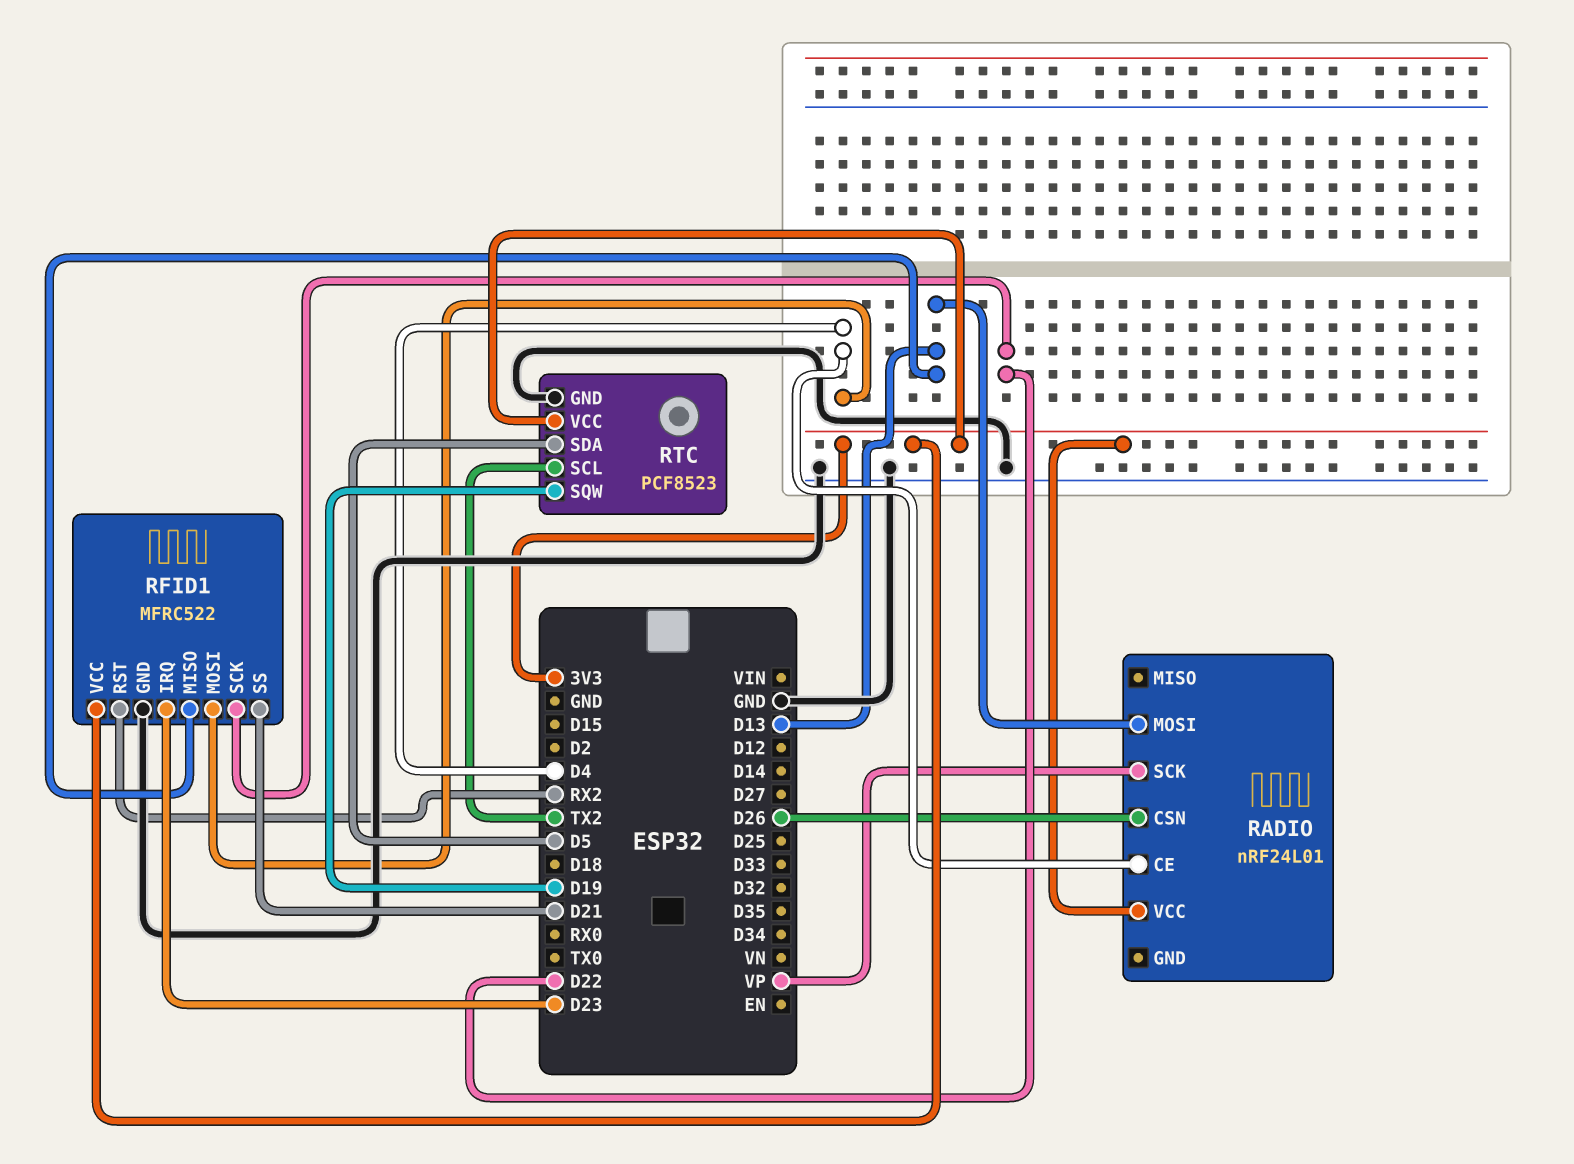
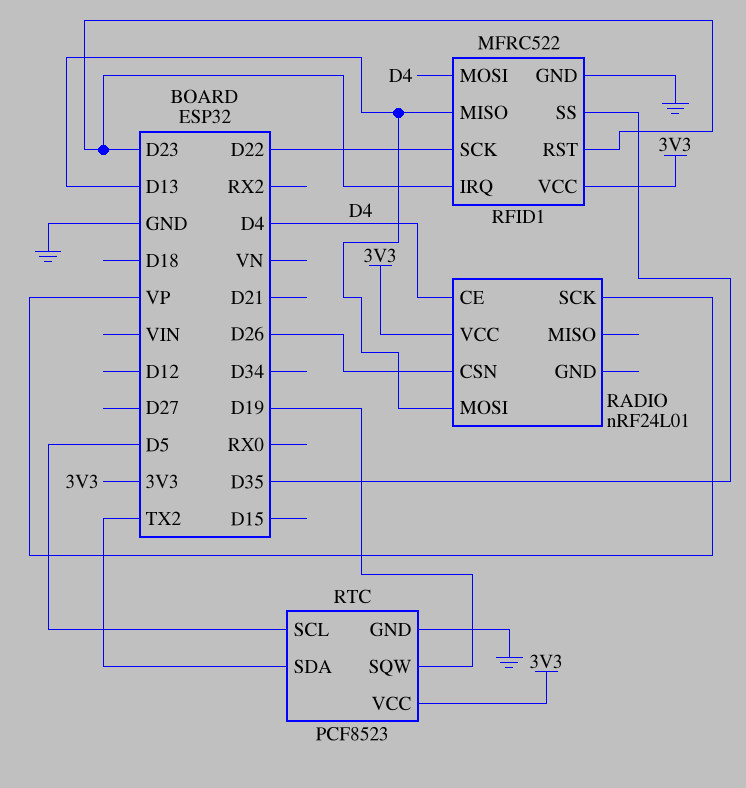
RFID1 pin RST: RX2 -> D23
RFID1 pin SS: D21 -> D35
RTC pin SCL: TX2 -> D5
RTC pin SDA: D5 -> TX2

